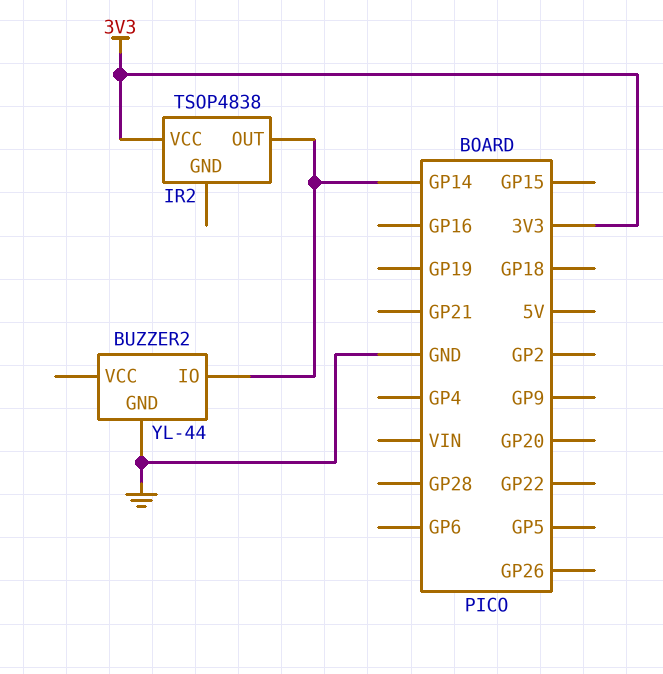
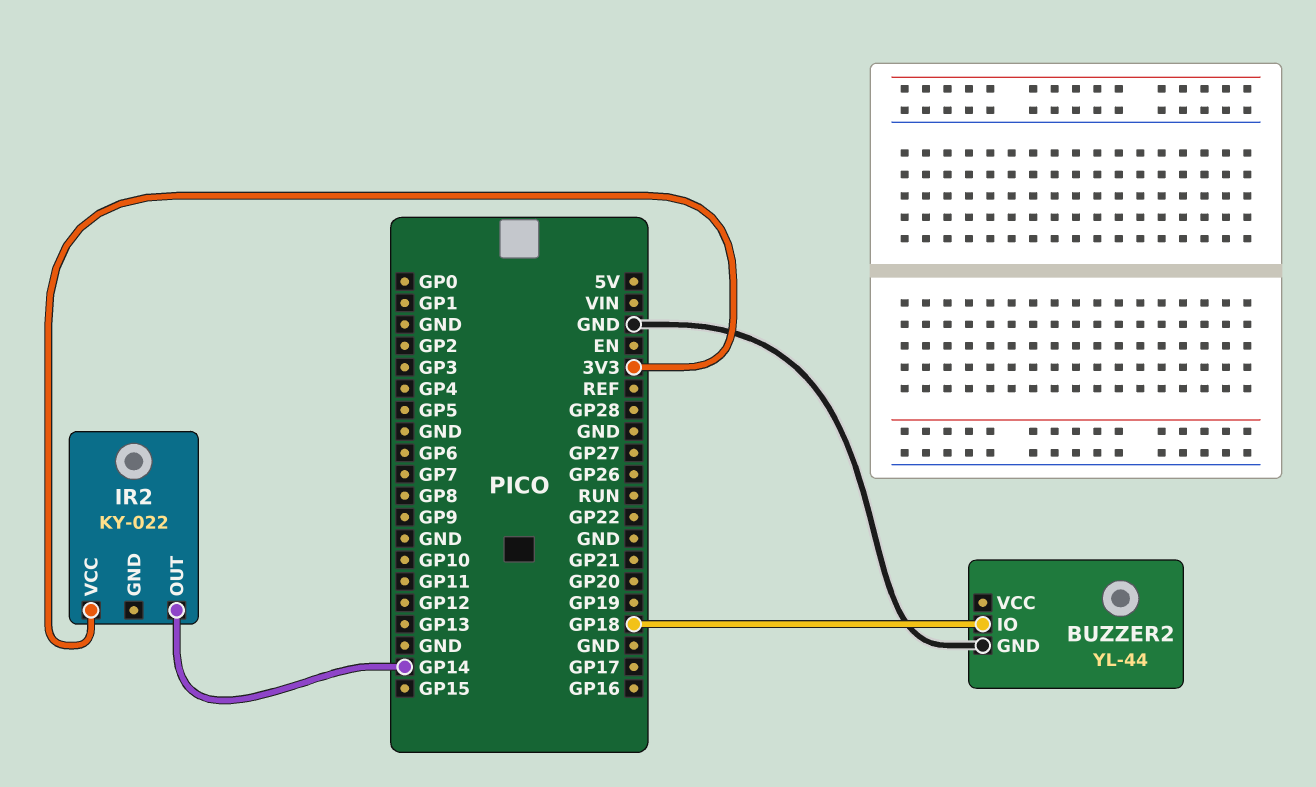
BUZZER2 pin IO: GP14 -> GP18
IR2: TSOP4838 -> KY-022

